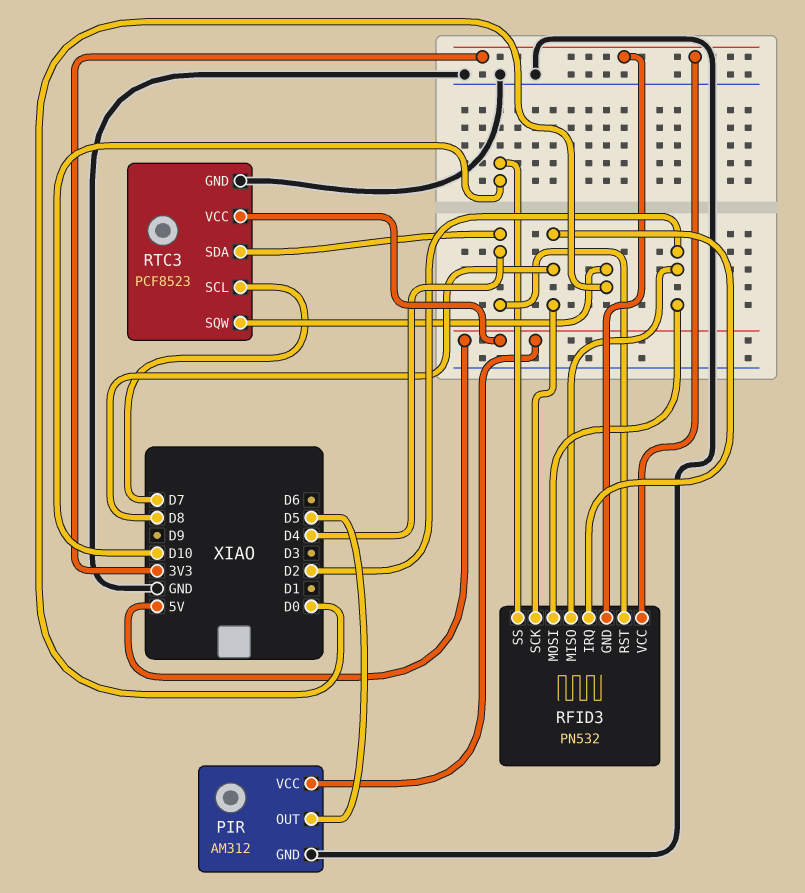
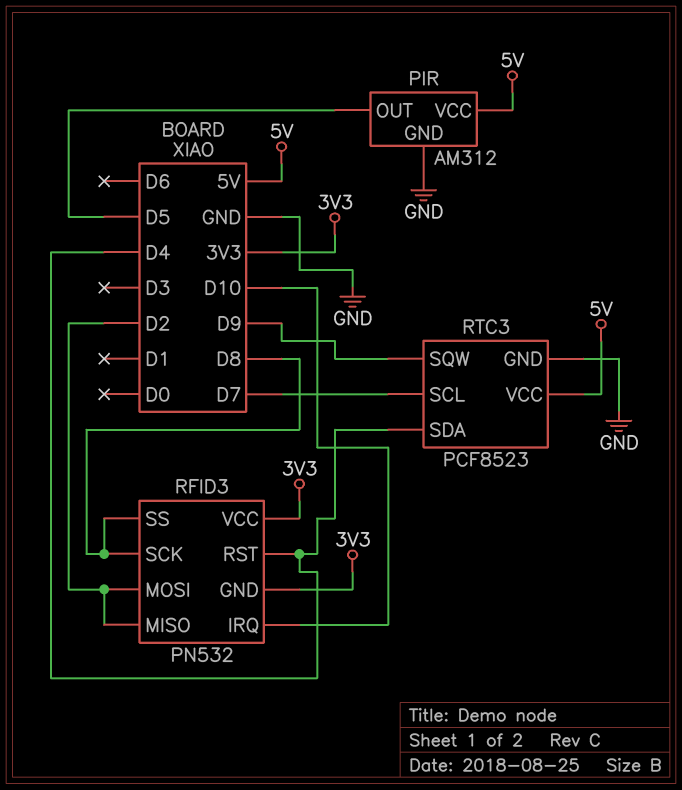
RFID3 pin IRQ: D8 -> D10
RFID3 pin SS: D10 -> D8
RTC3 pin SQW: D0 -> D9

